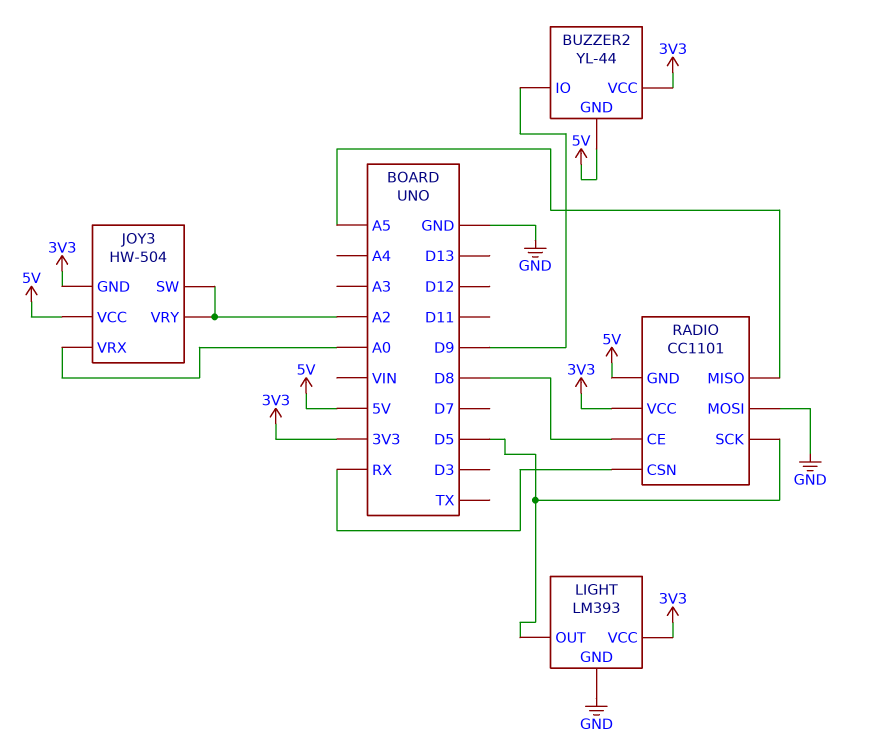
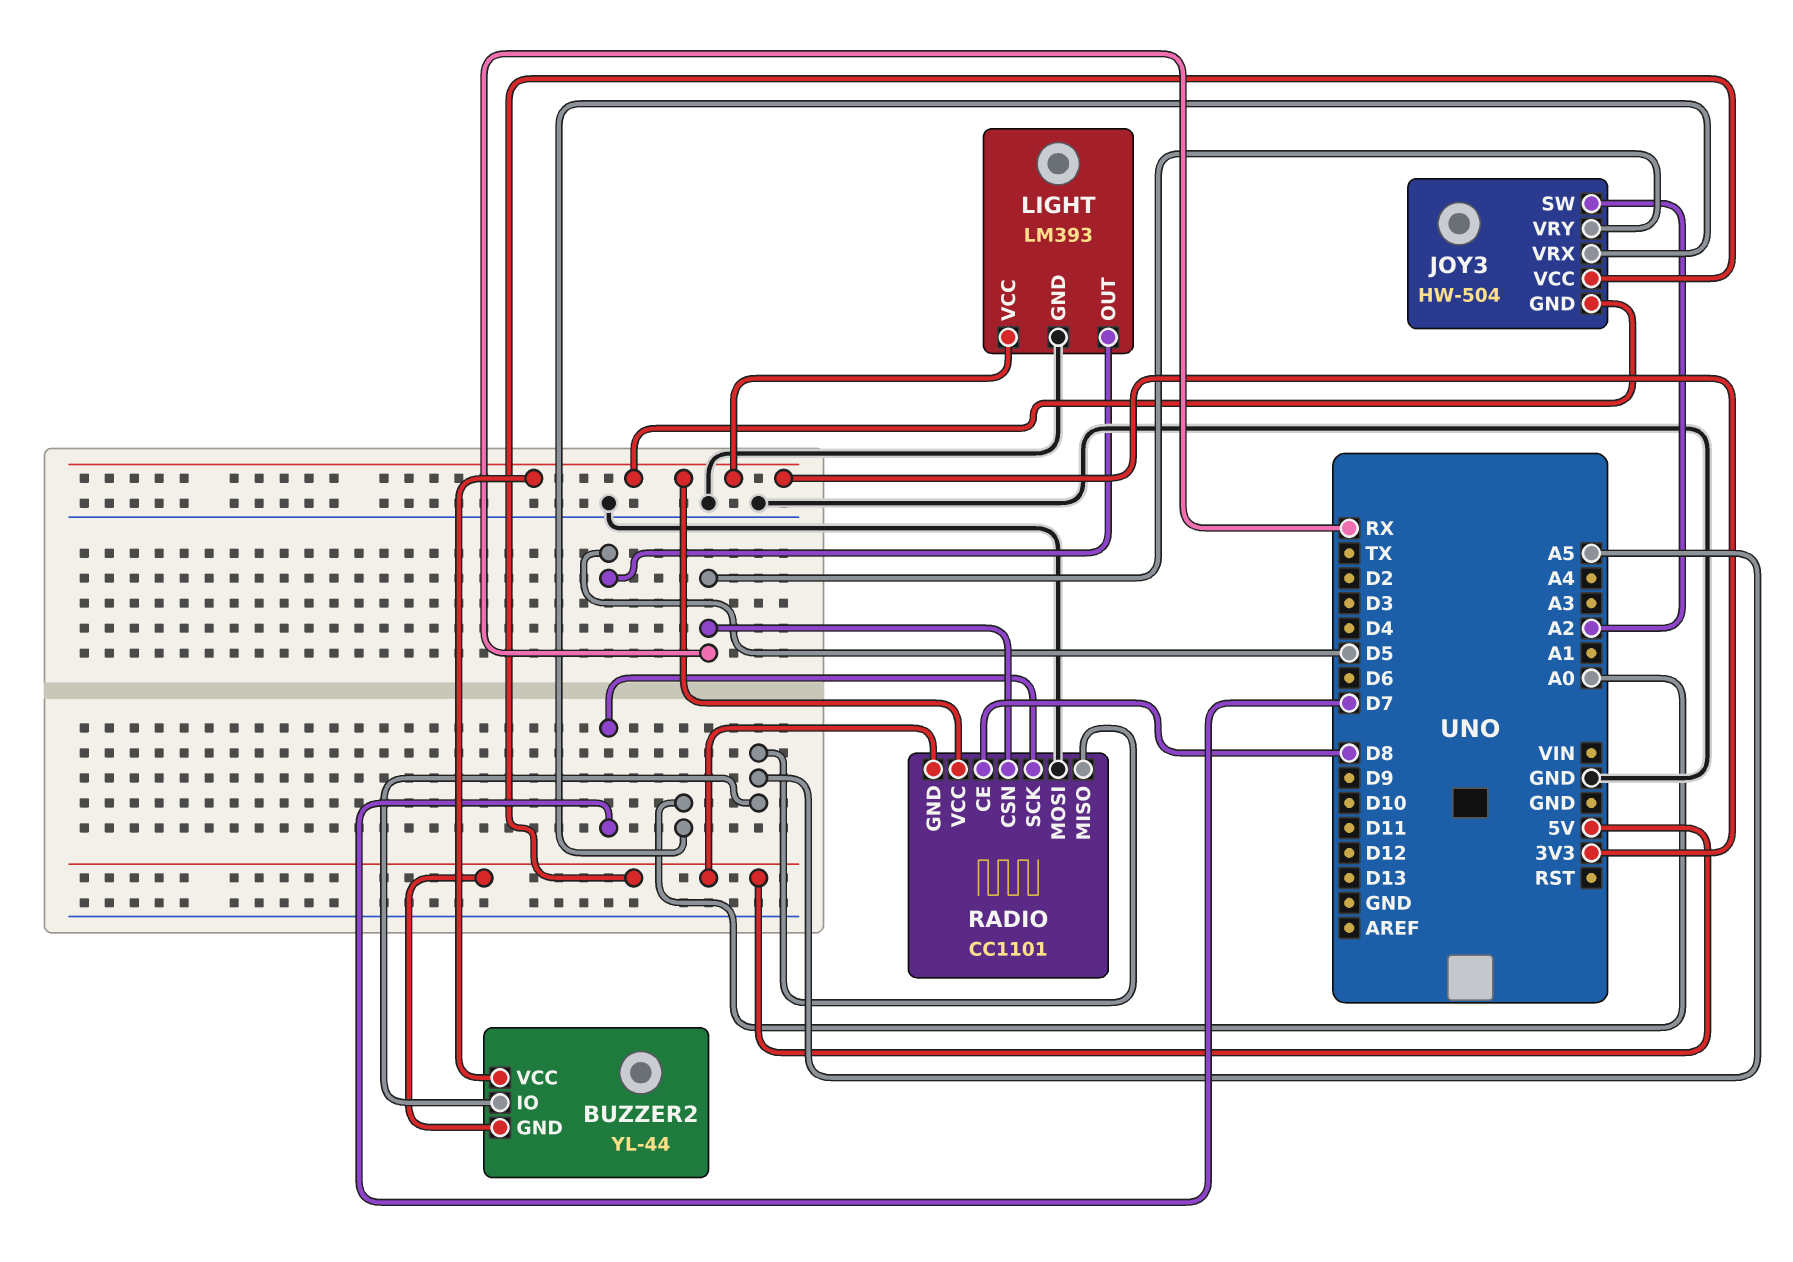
BUZZER2 pin IO: D9 -> A5
JOY3 pin VRY: A2 -> RX
RADIO pin SCK: D5 -> D7

